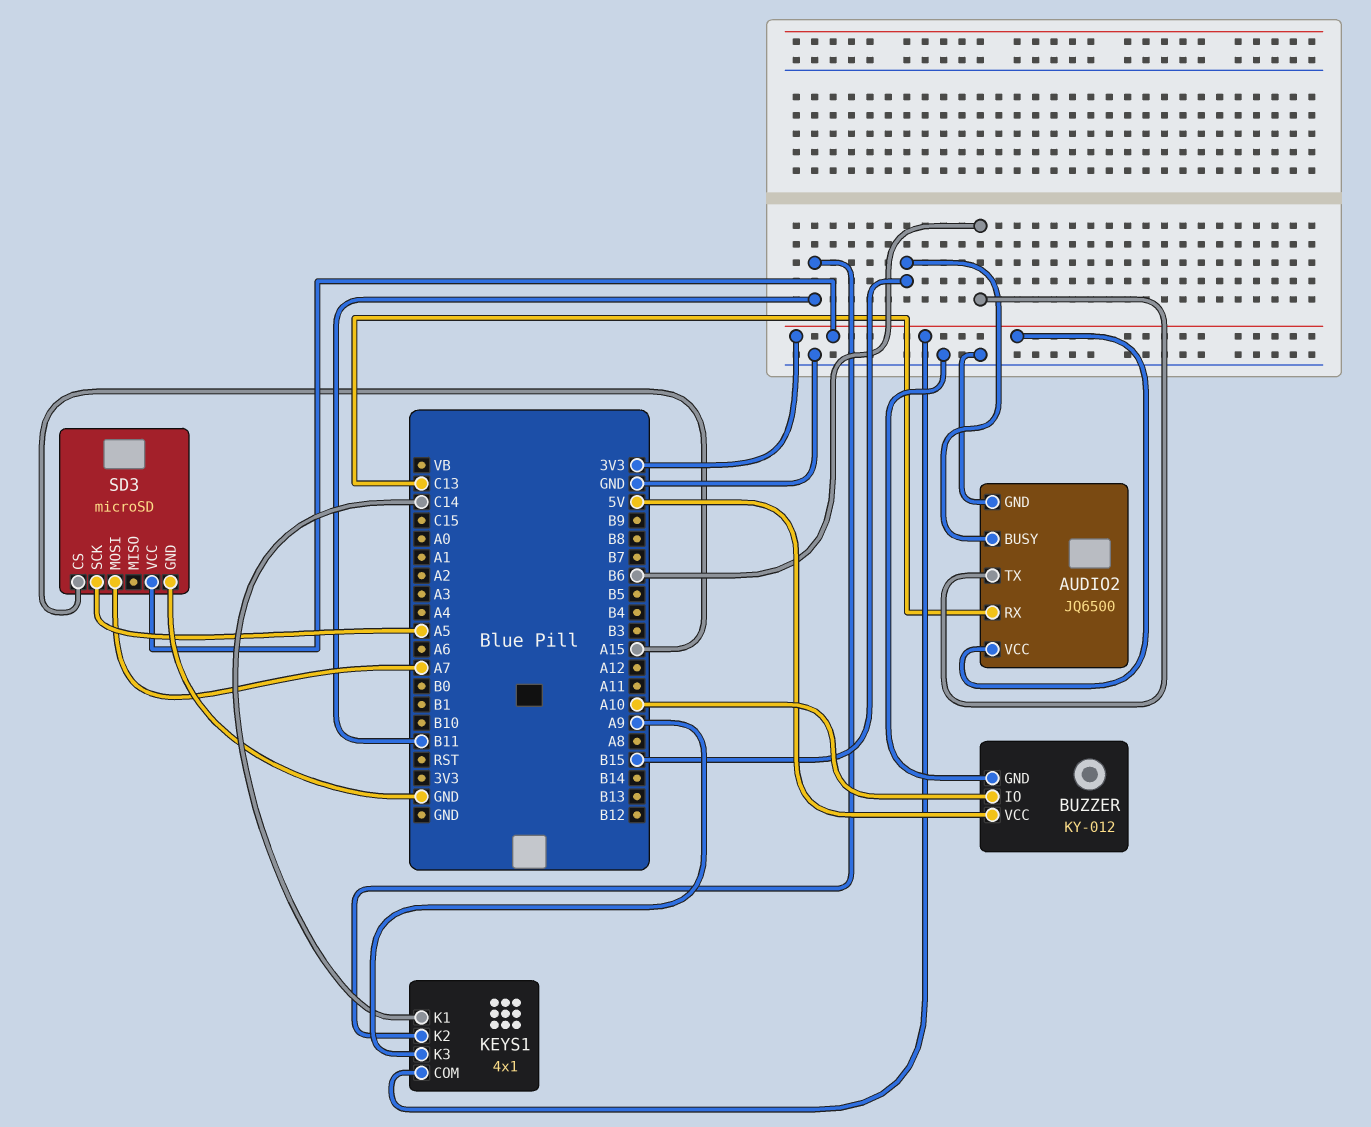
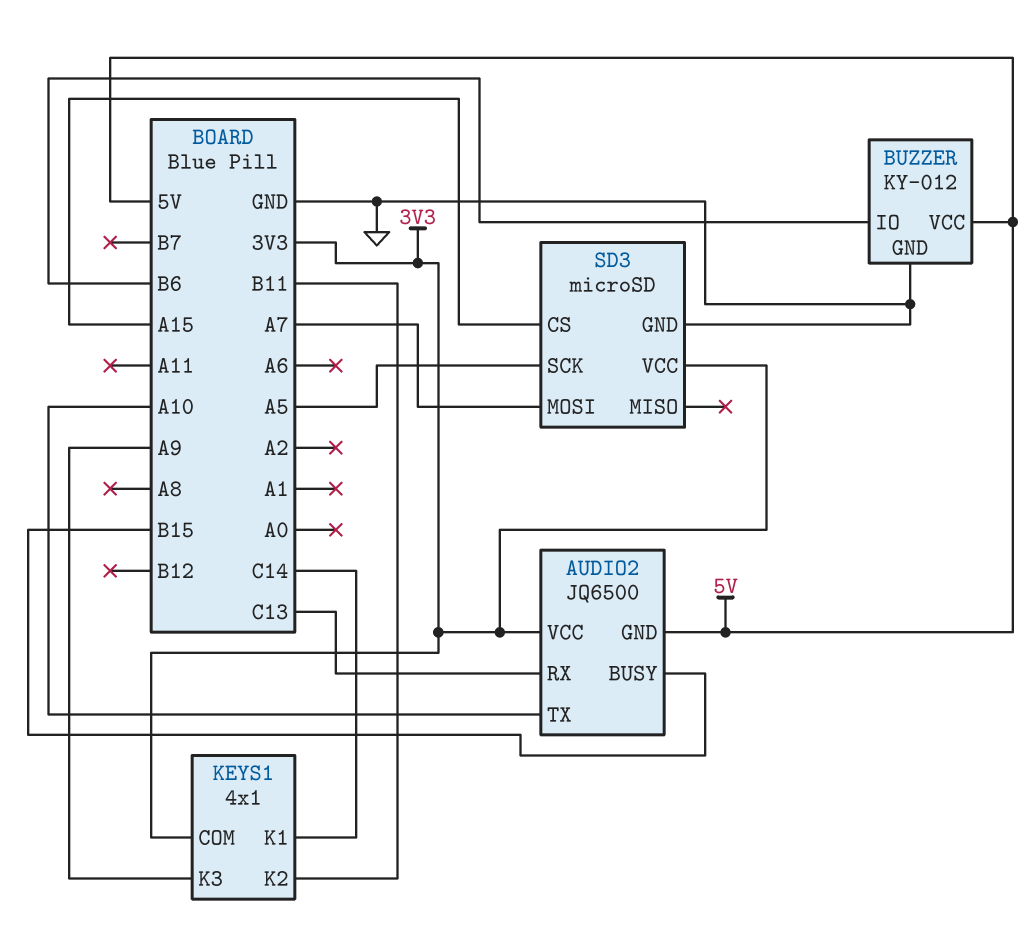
AUDIO2 pin GND: GND -> 5V
AUDIO2 pin TX: B6 -> A10
BUZZER pin IO: A10 -> B6

